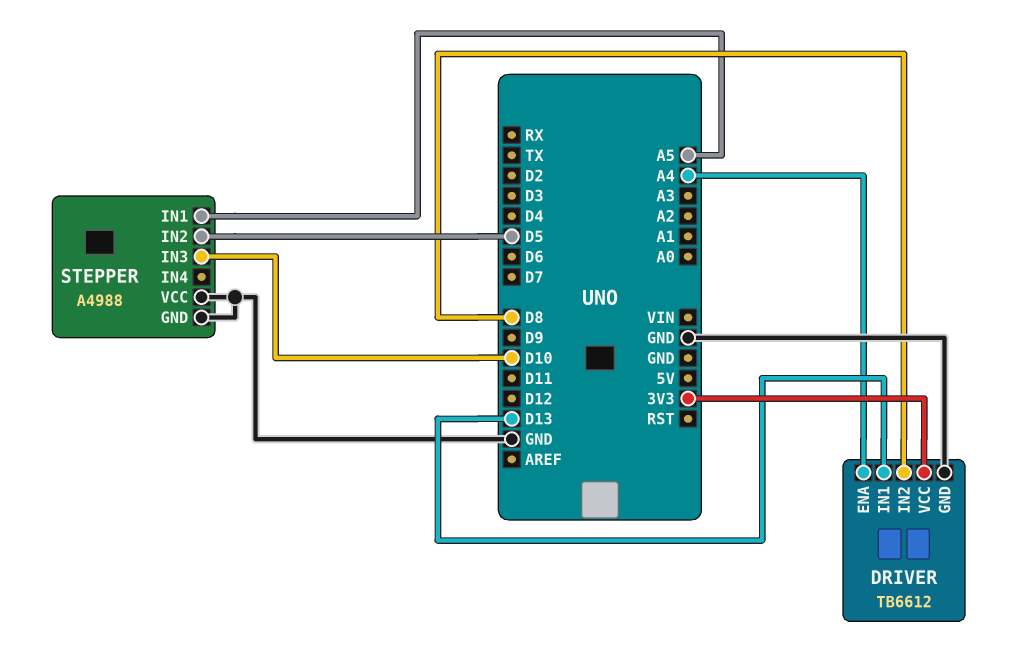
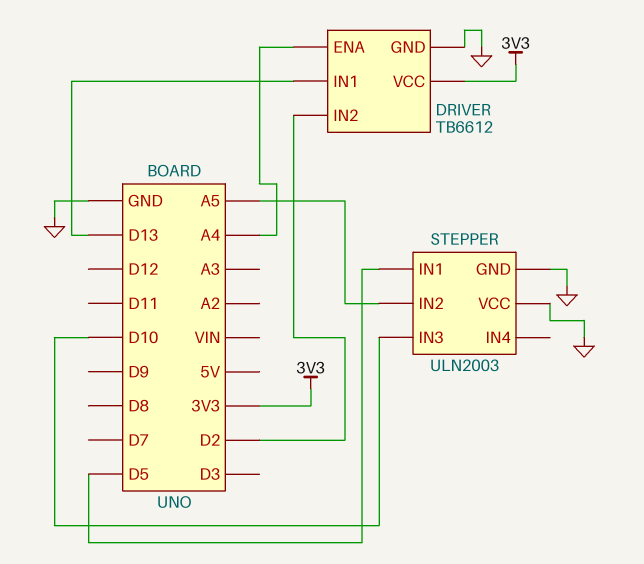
DRIVER pin IN2: D8 -> D2
STEPPER: A4988 -> ULN2003
STEPPER pin IN1: A5 -> D5
STEPPER pin IN2: D5 -> A5

